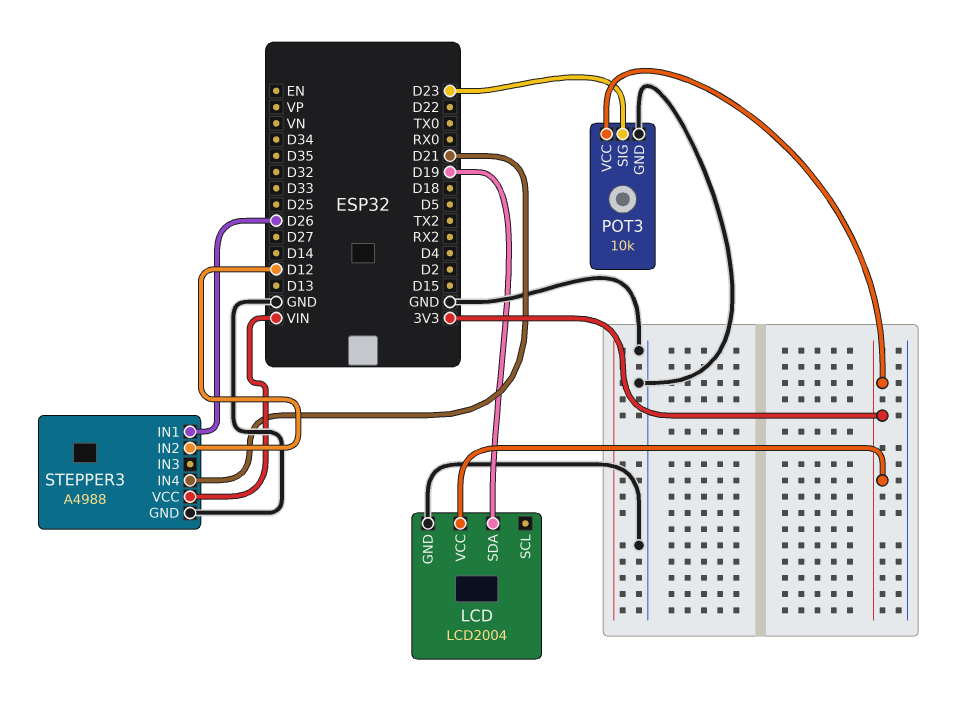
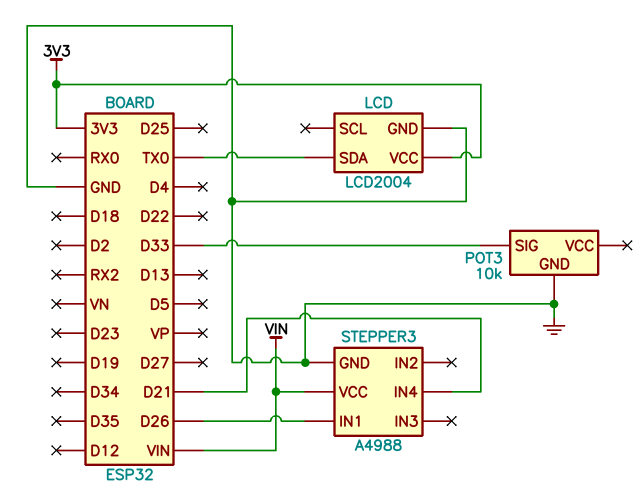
LCD pin SDA: D19 -> TX0
POT3 pin SIG: D23 -> D33
POT3 pin VCC: 3V3 -> none
STEPPER3 pin IN2: D12 -> none

